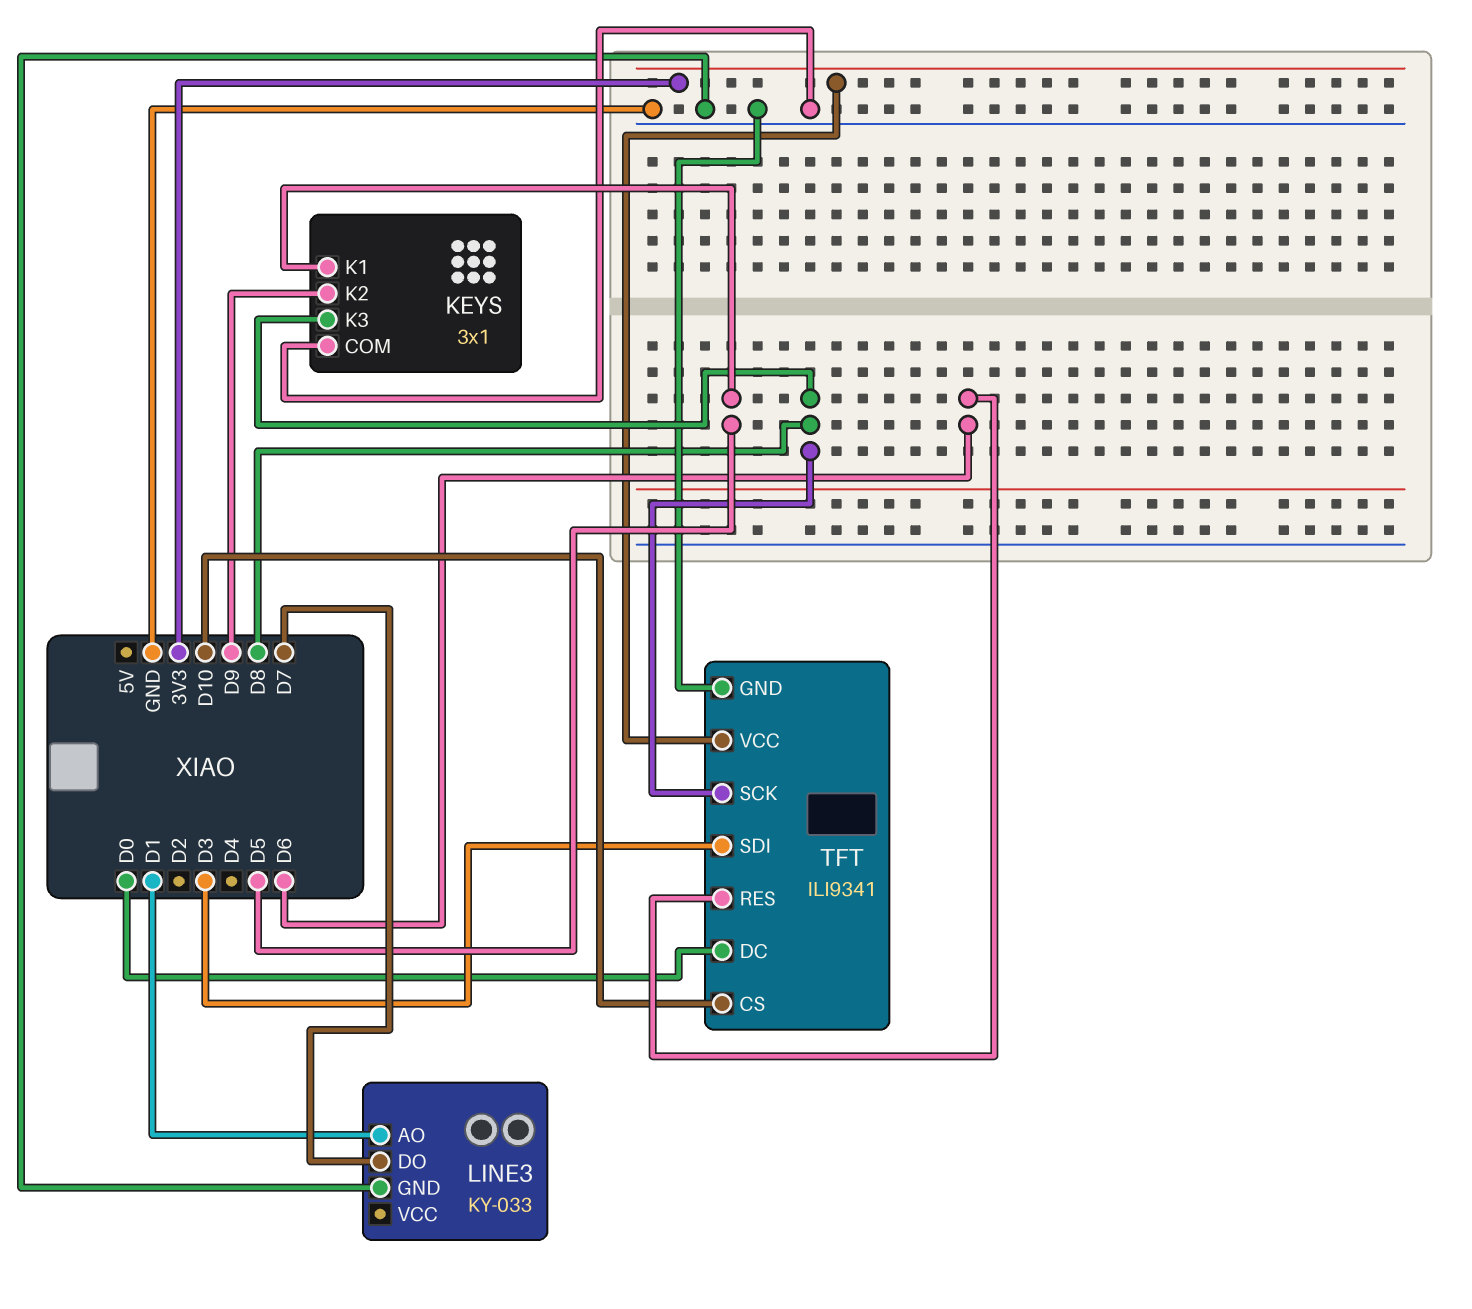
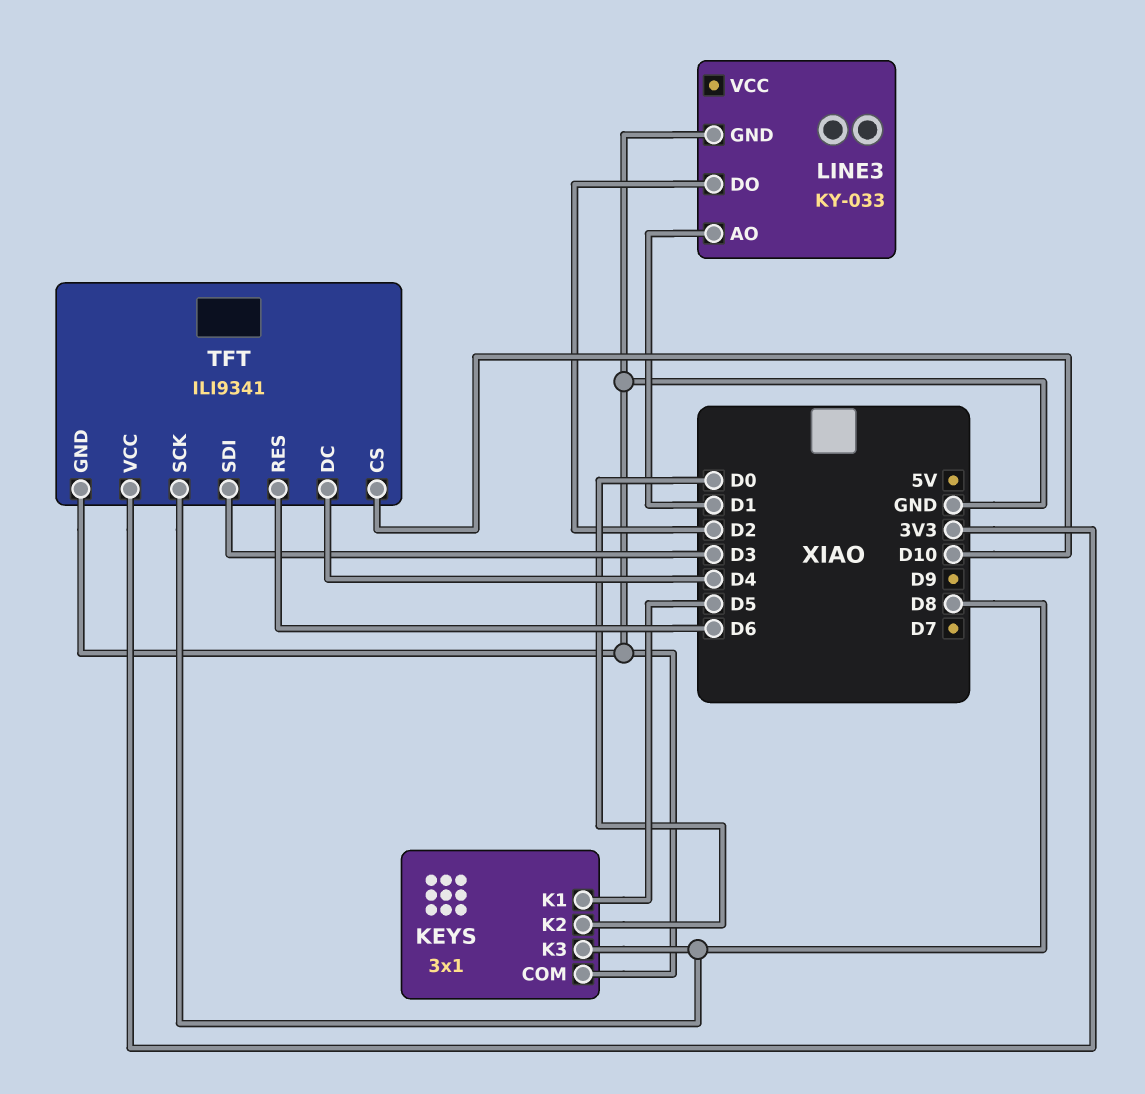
KEYS pin K2: D9 -> D0
LINE3 pin DO: D7 -> D2
TFT pin DC: D0 -> D4

